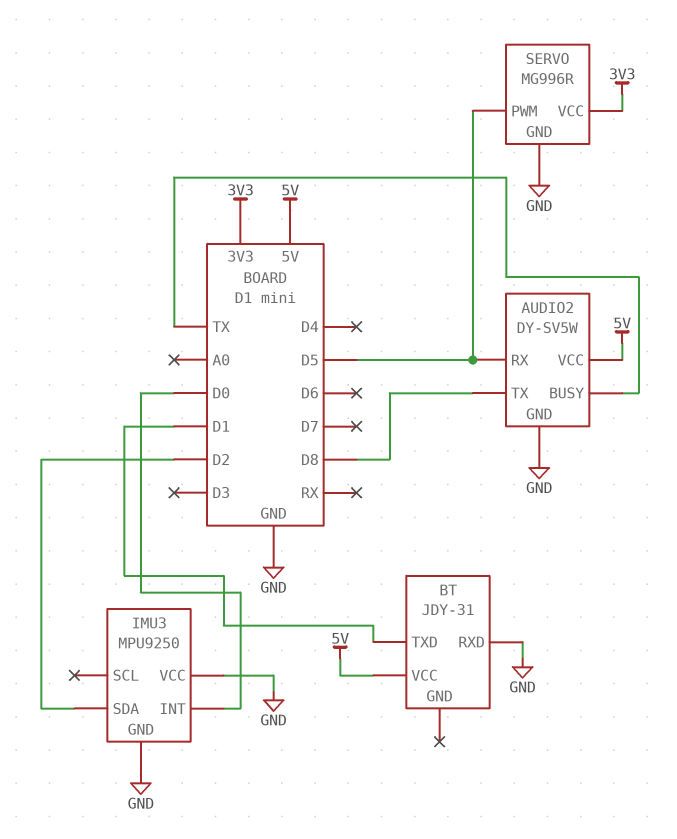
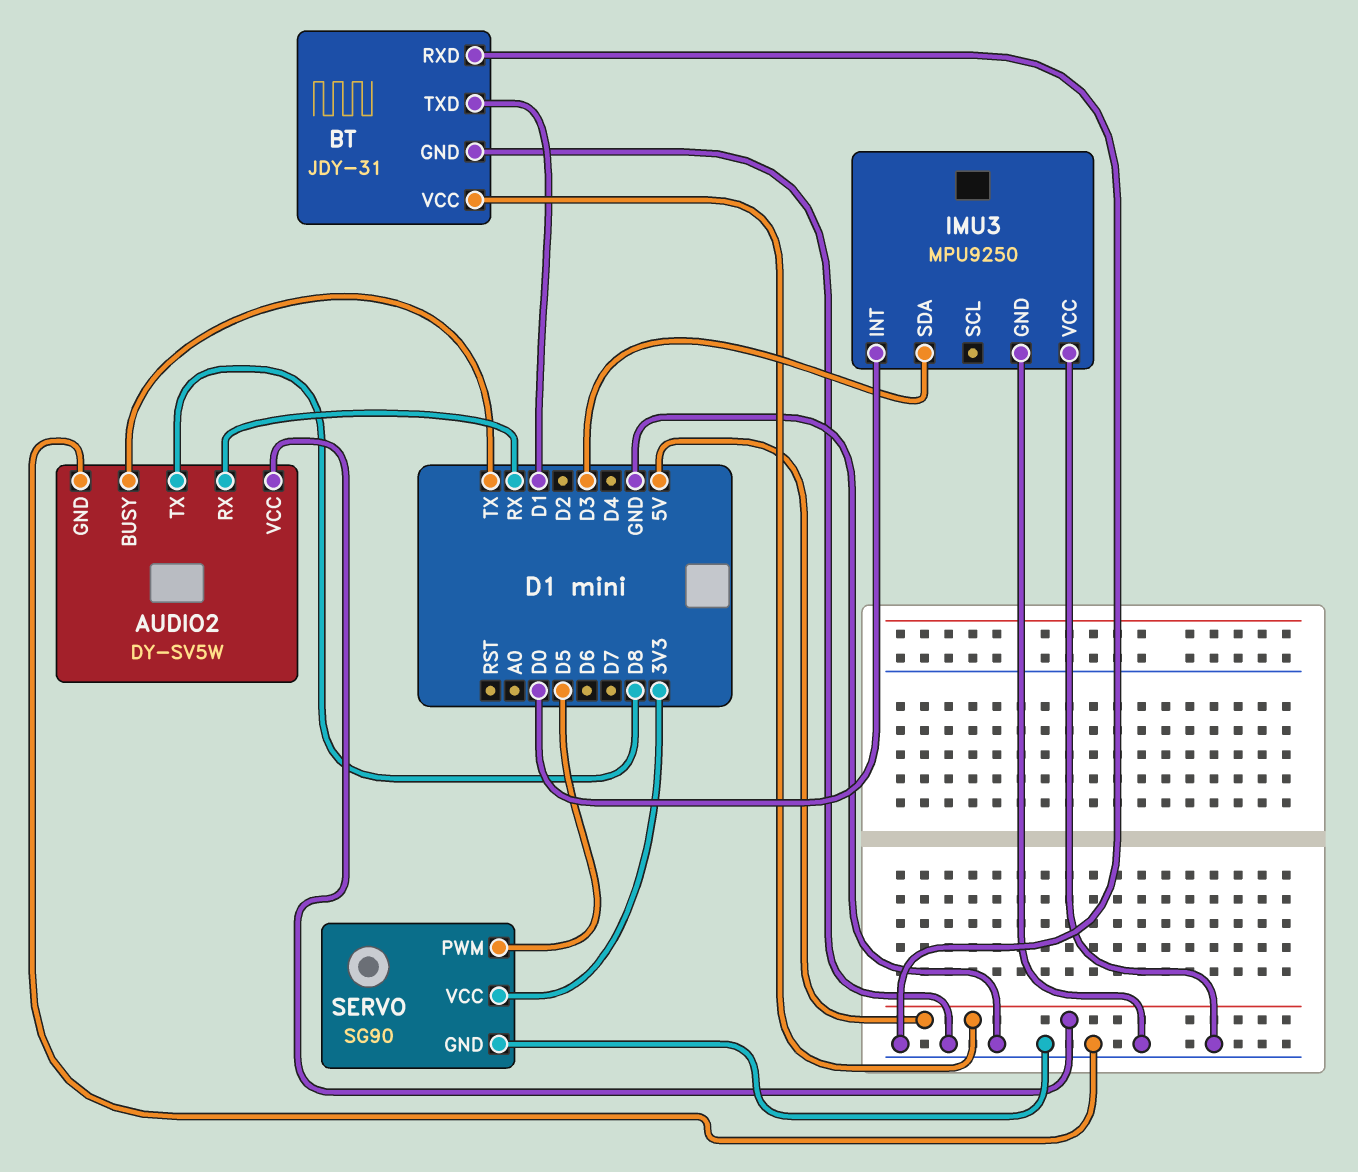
AUDIO2 pin RX: D5 -> RX
BT pin GND: none -> GND
IMU3 pin SDA: D2 -> D3
SERVO: MG996R -> SG90

